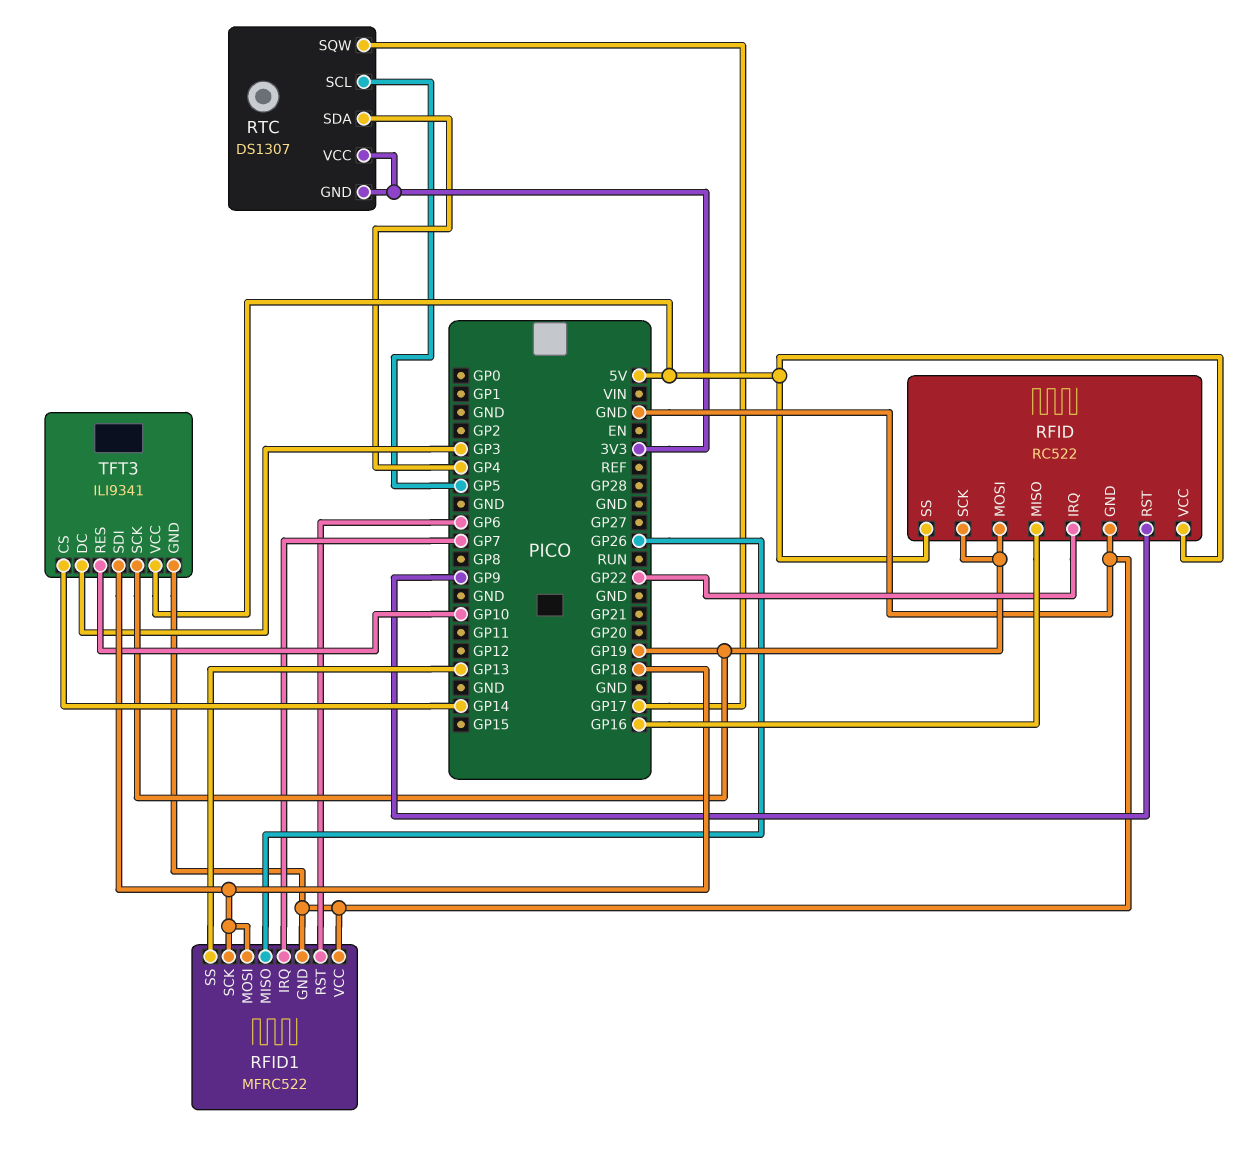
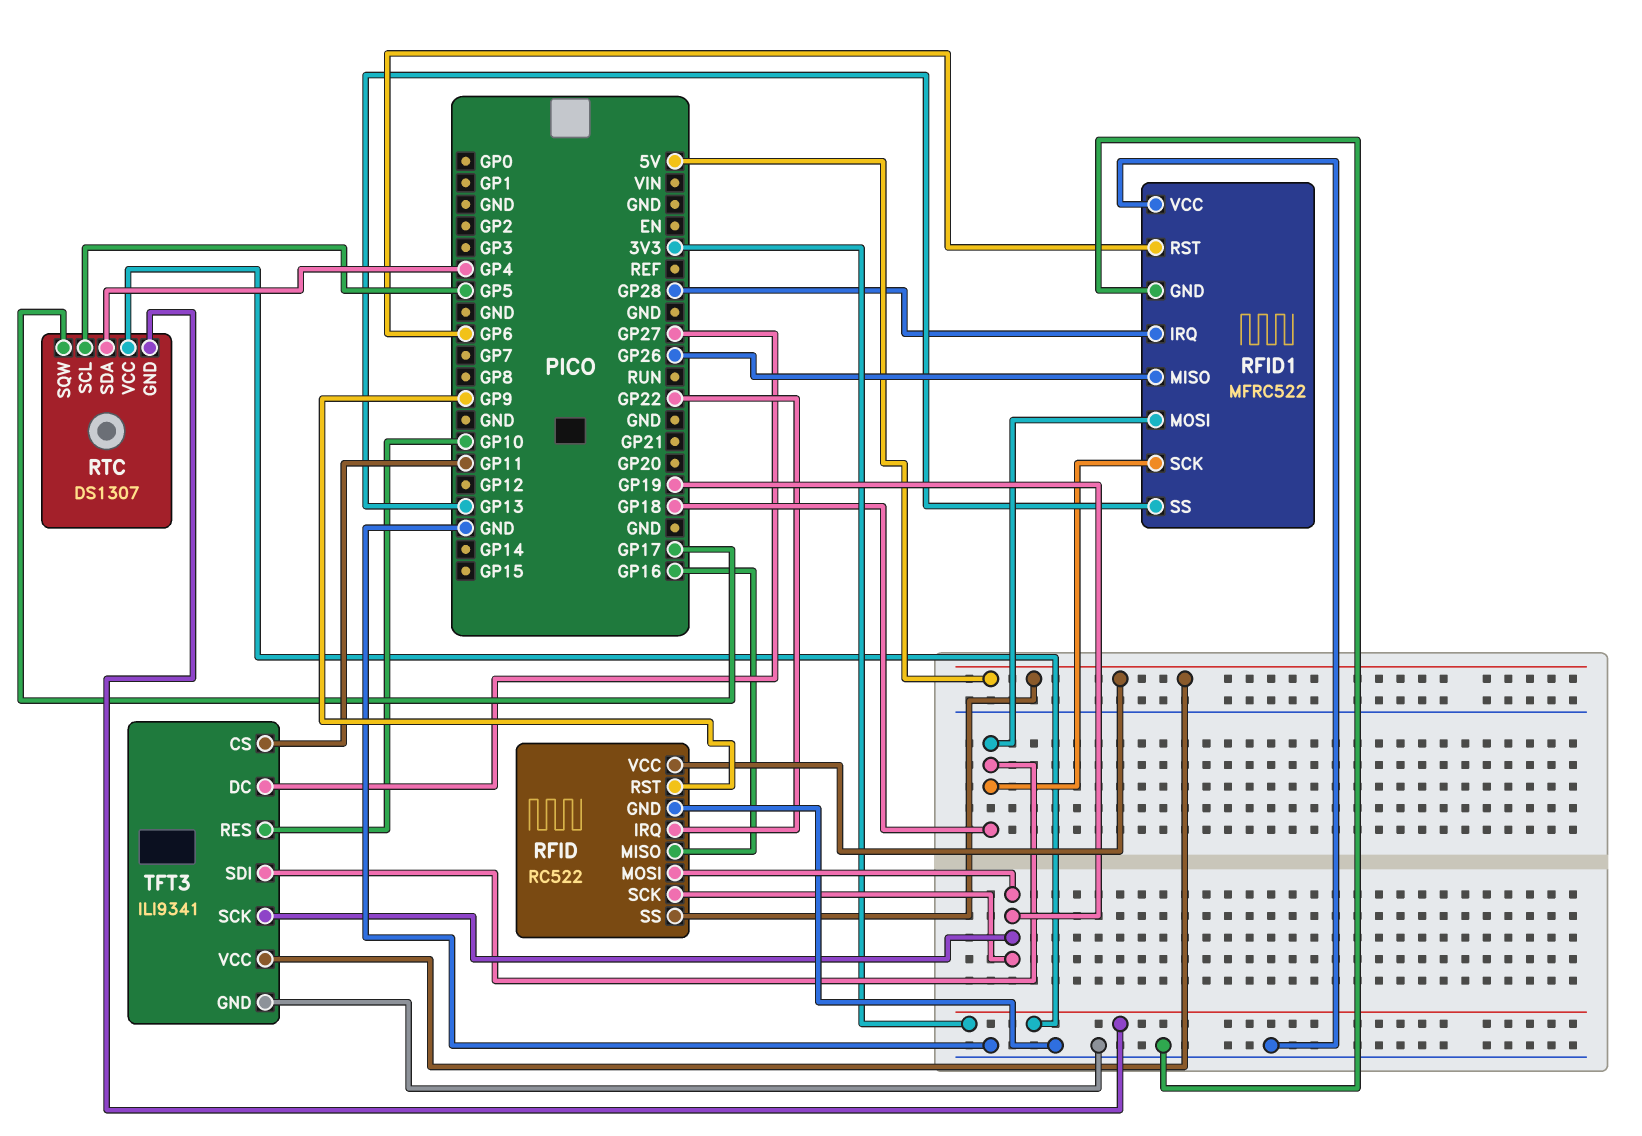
RFID1 pin IRQ: GP7 -> GP28
TFT3 pin CS: GP14 -> GP11
TFT3 pin DC: GP3 -> GP27

